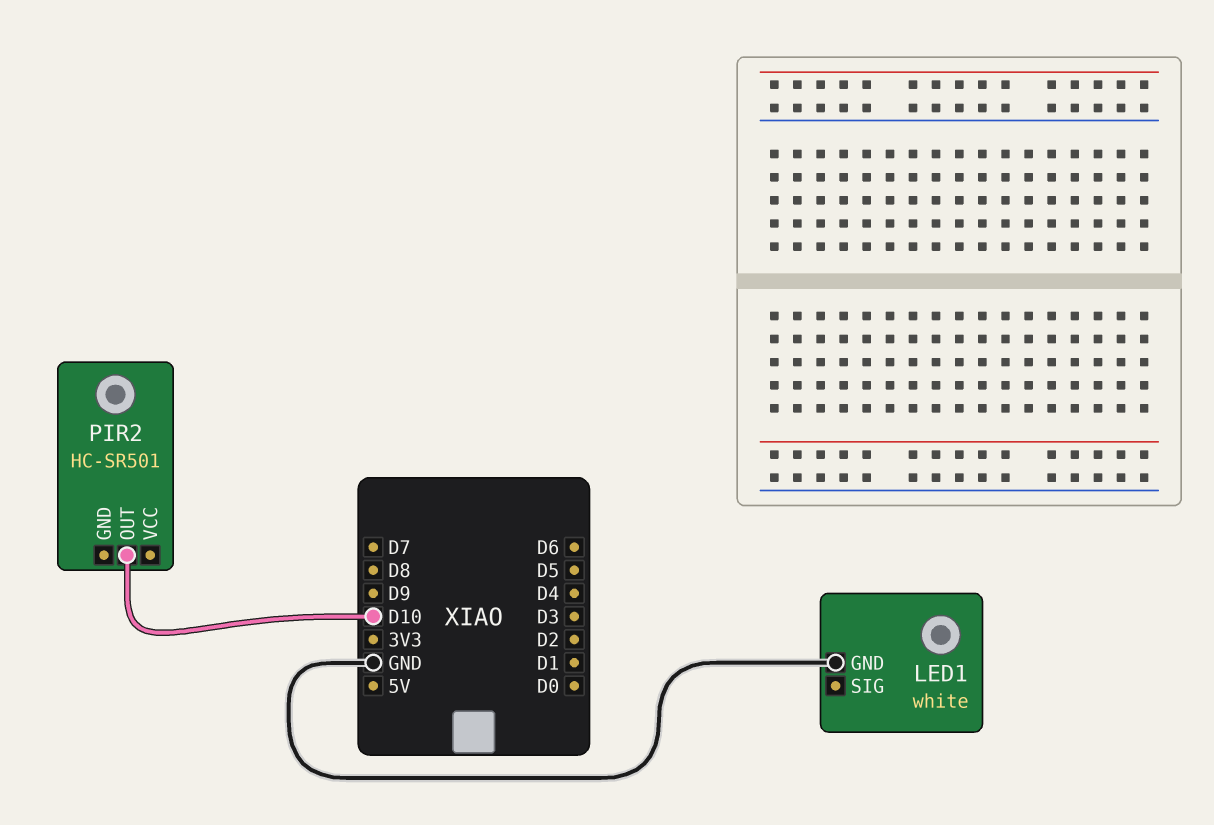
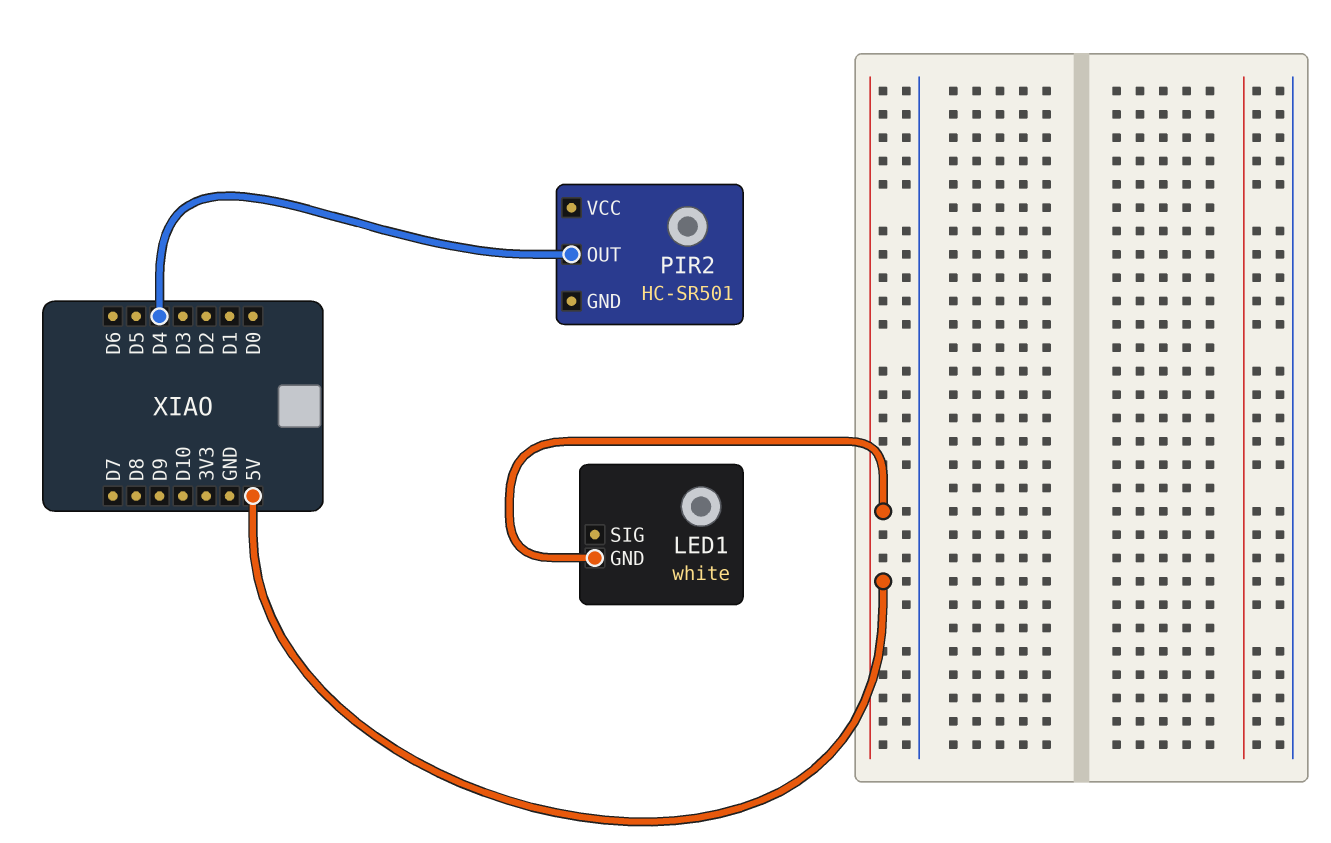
LED1 pin GND: GND -> 5V
PIR2 pin OUT: D10 -> D4

